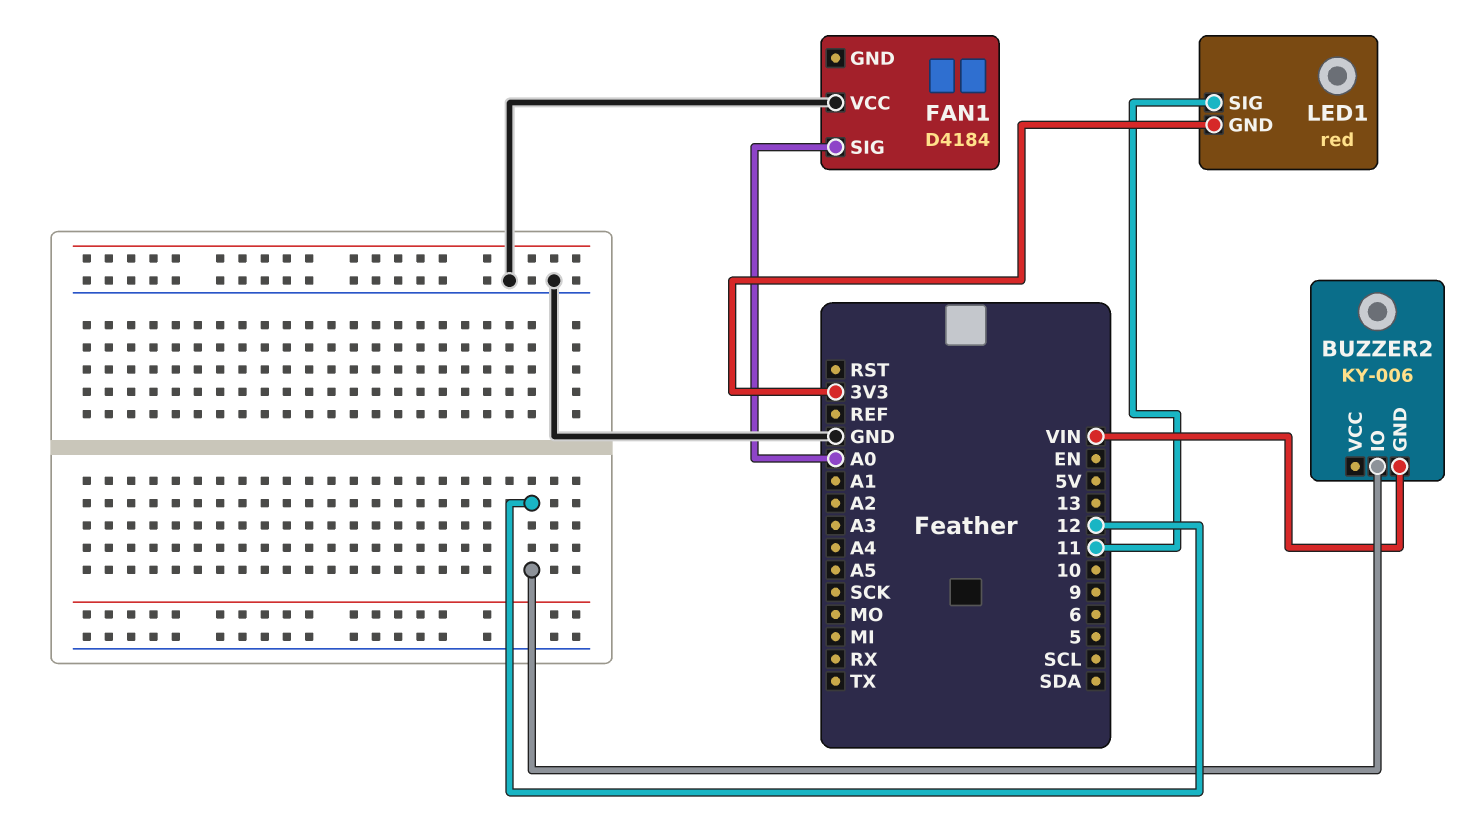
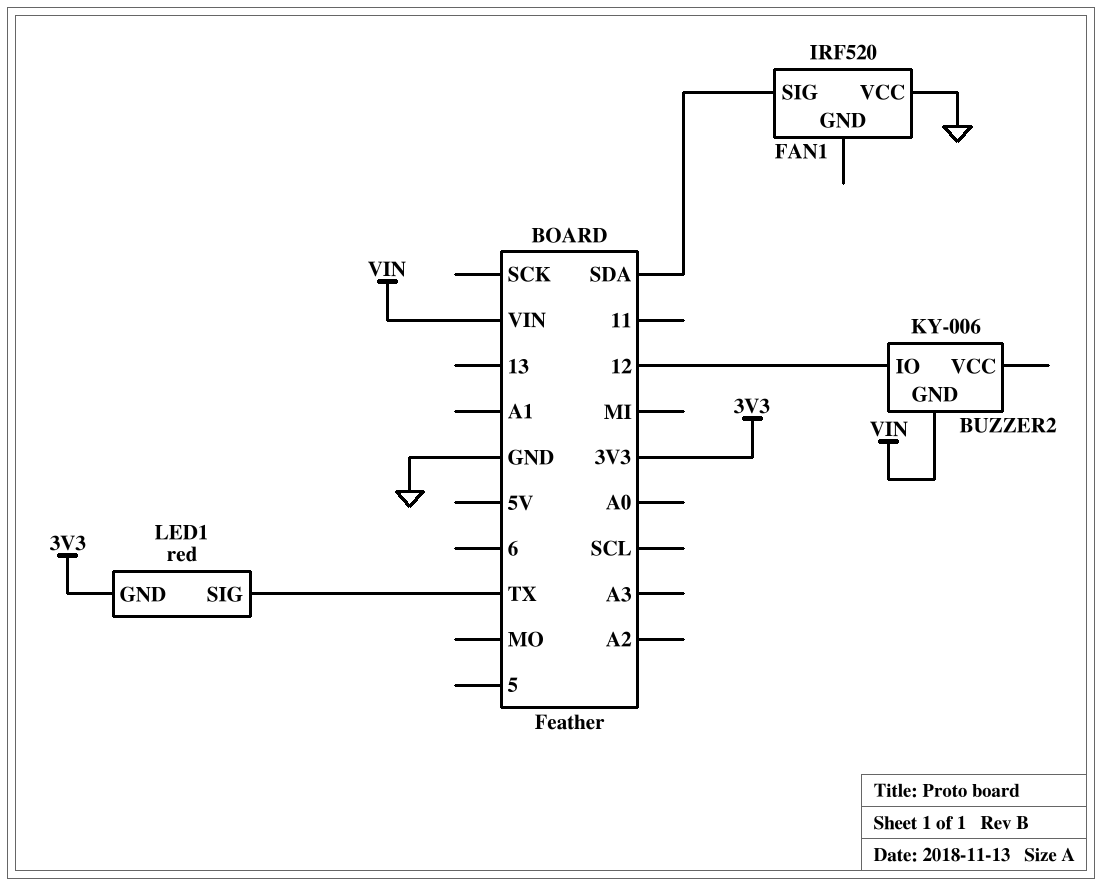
FAN1: D4184 -> IRF520
FAN1 pin SIG: A0 -> SDA
LED1 pin SIG: 11 -> TX

